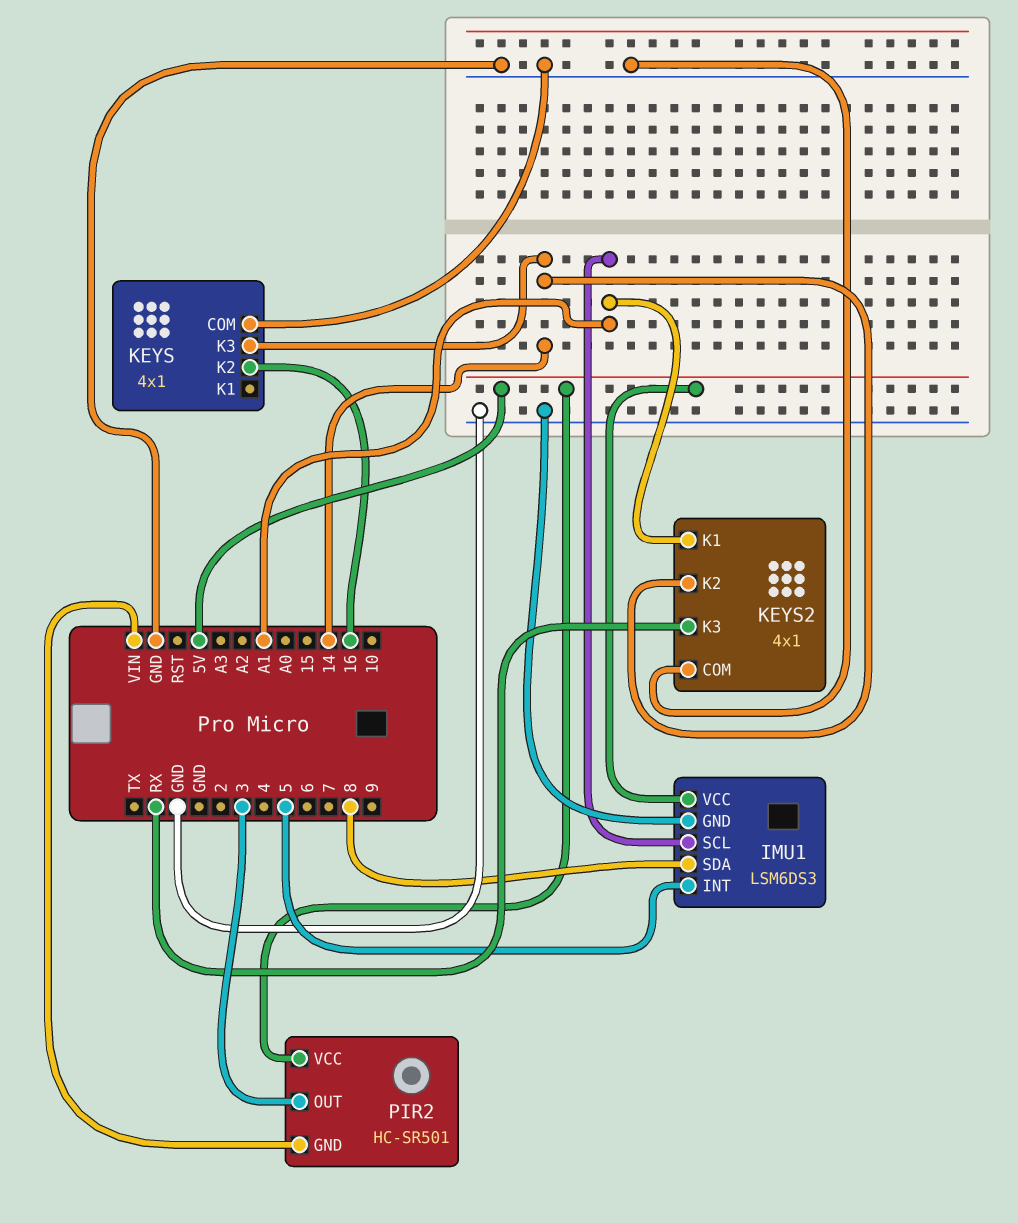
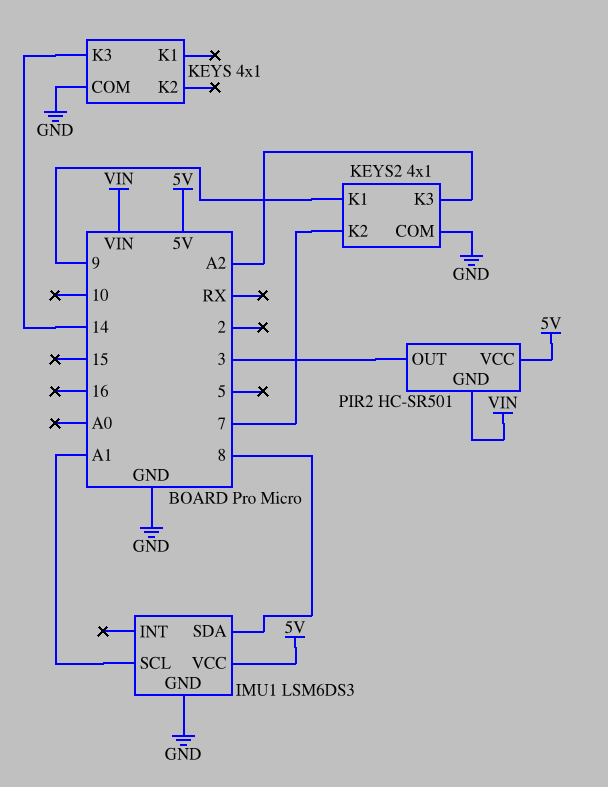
IMU1 pin INT: 5 -> none
KEYS pin K2: 16 -> none
KEYS2 pin K1: A1 -> 9
KEYS2 pin K2: 14 -> 7
KEYS2 pin K3: RX -> A2

